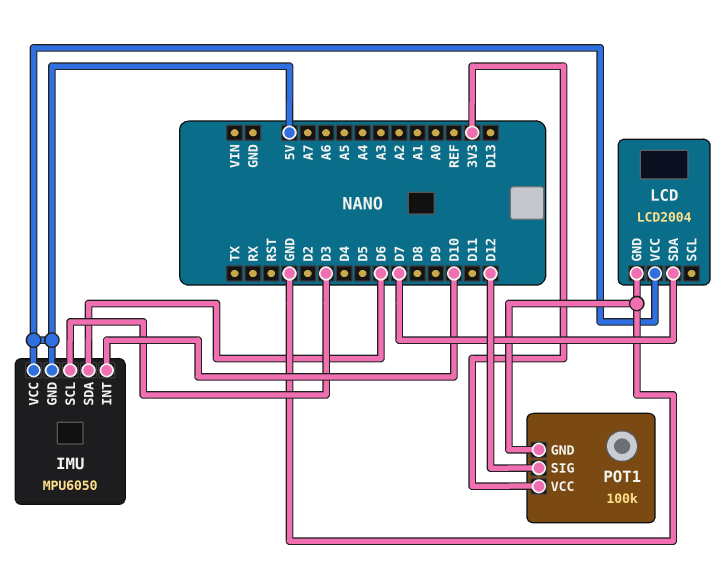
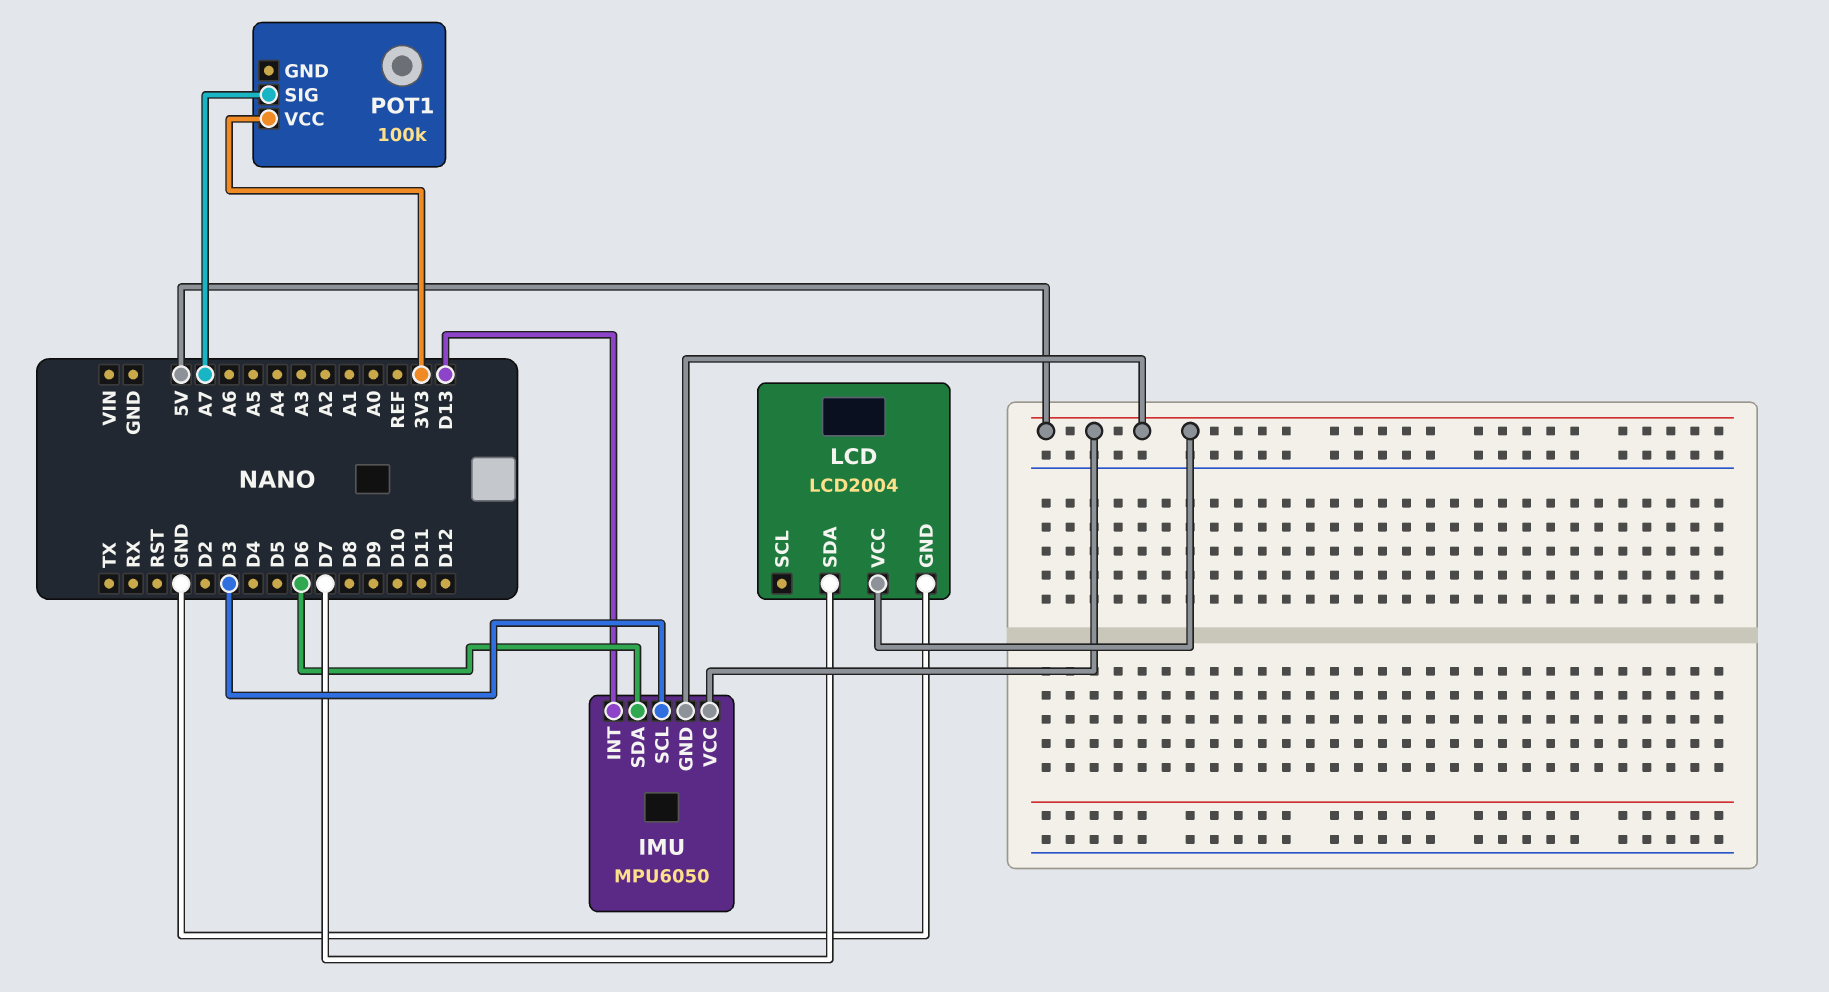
IMU pin INT: D10 -> D13
POT1 pin GND: GND -> none
POT1 pin SIG: D12 -> A7

